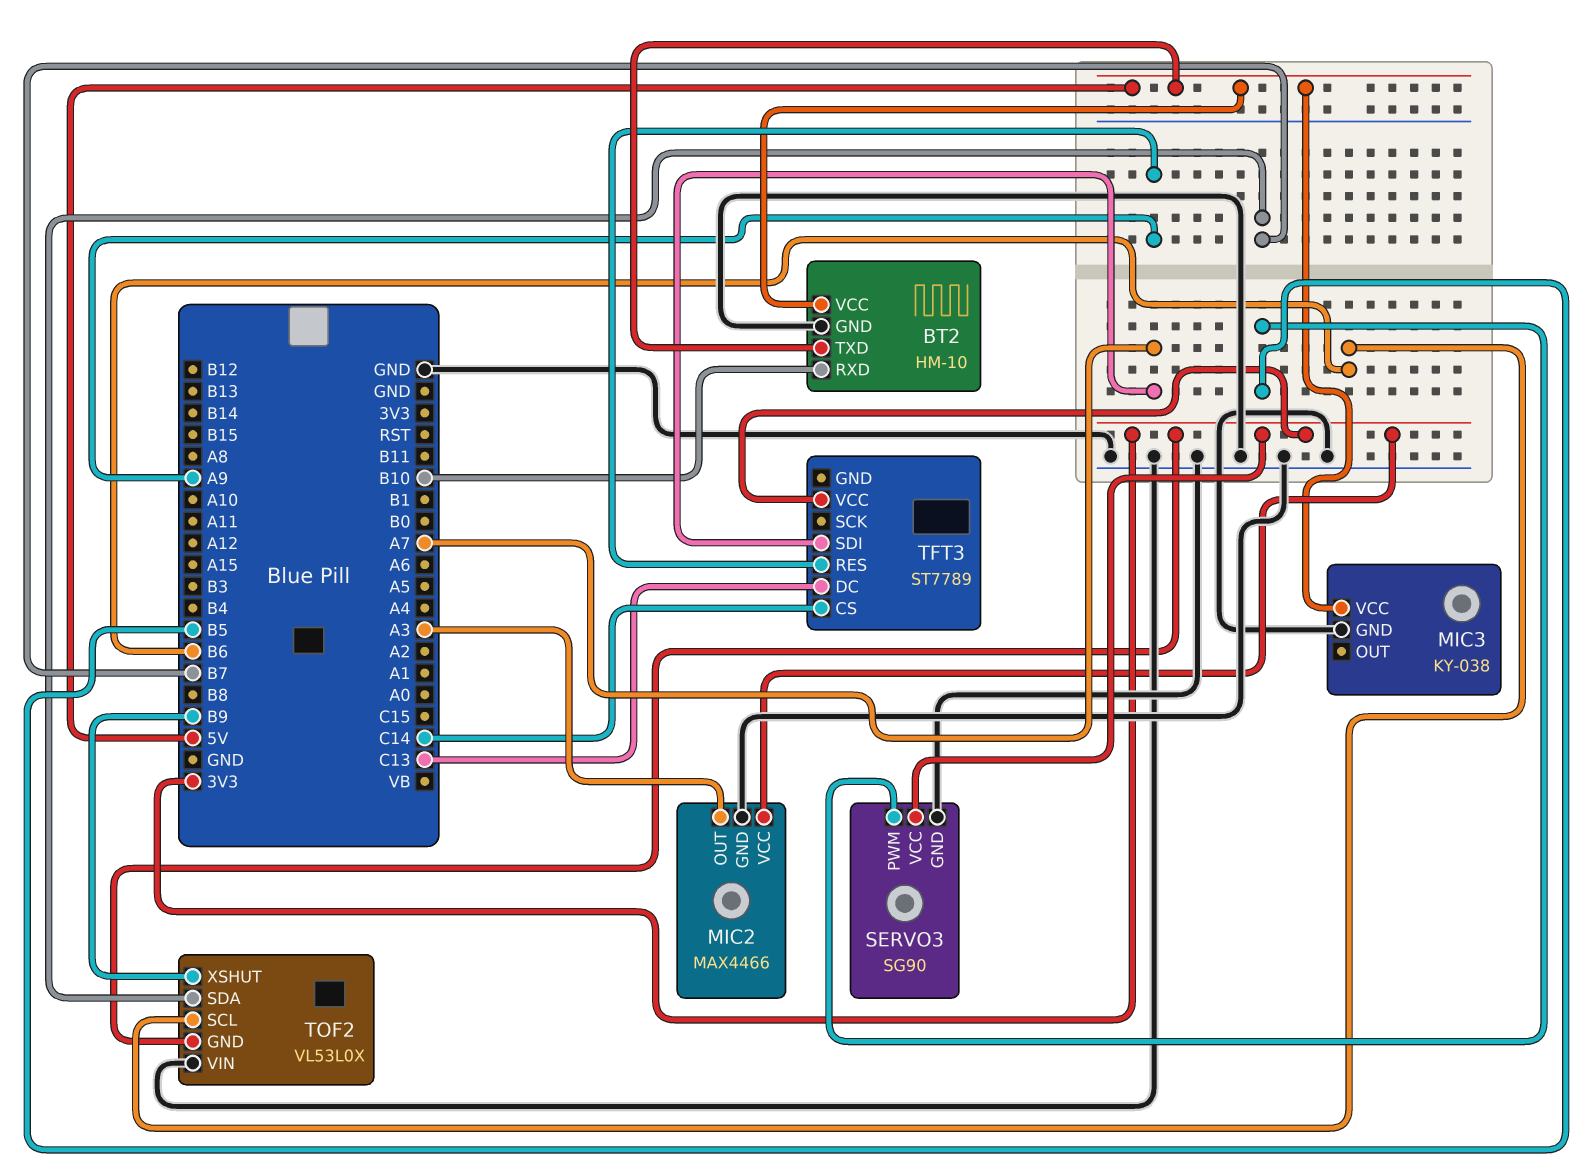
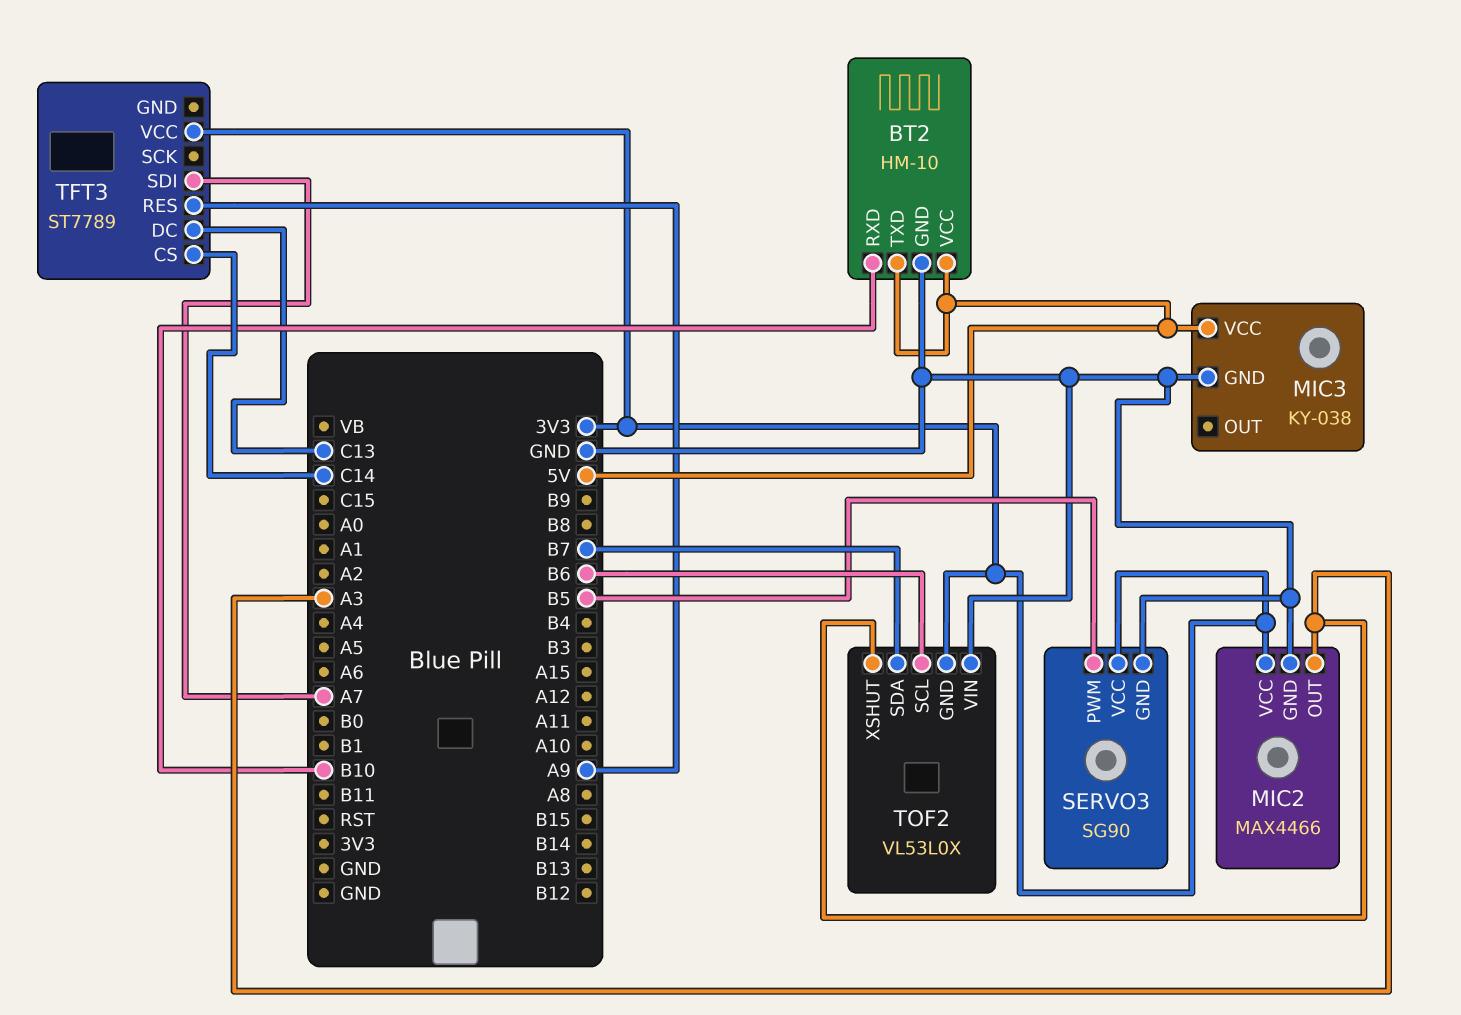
TOF2 pin XSHUT: B9 -> A3

